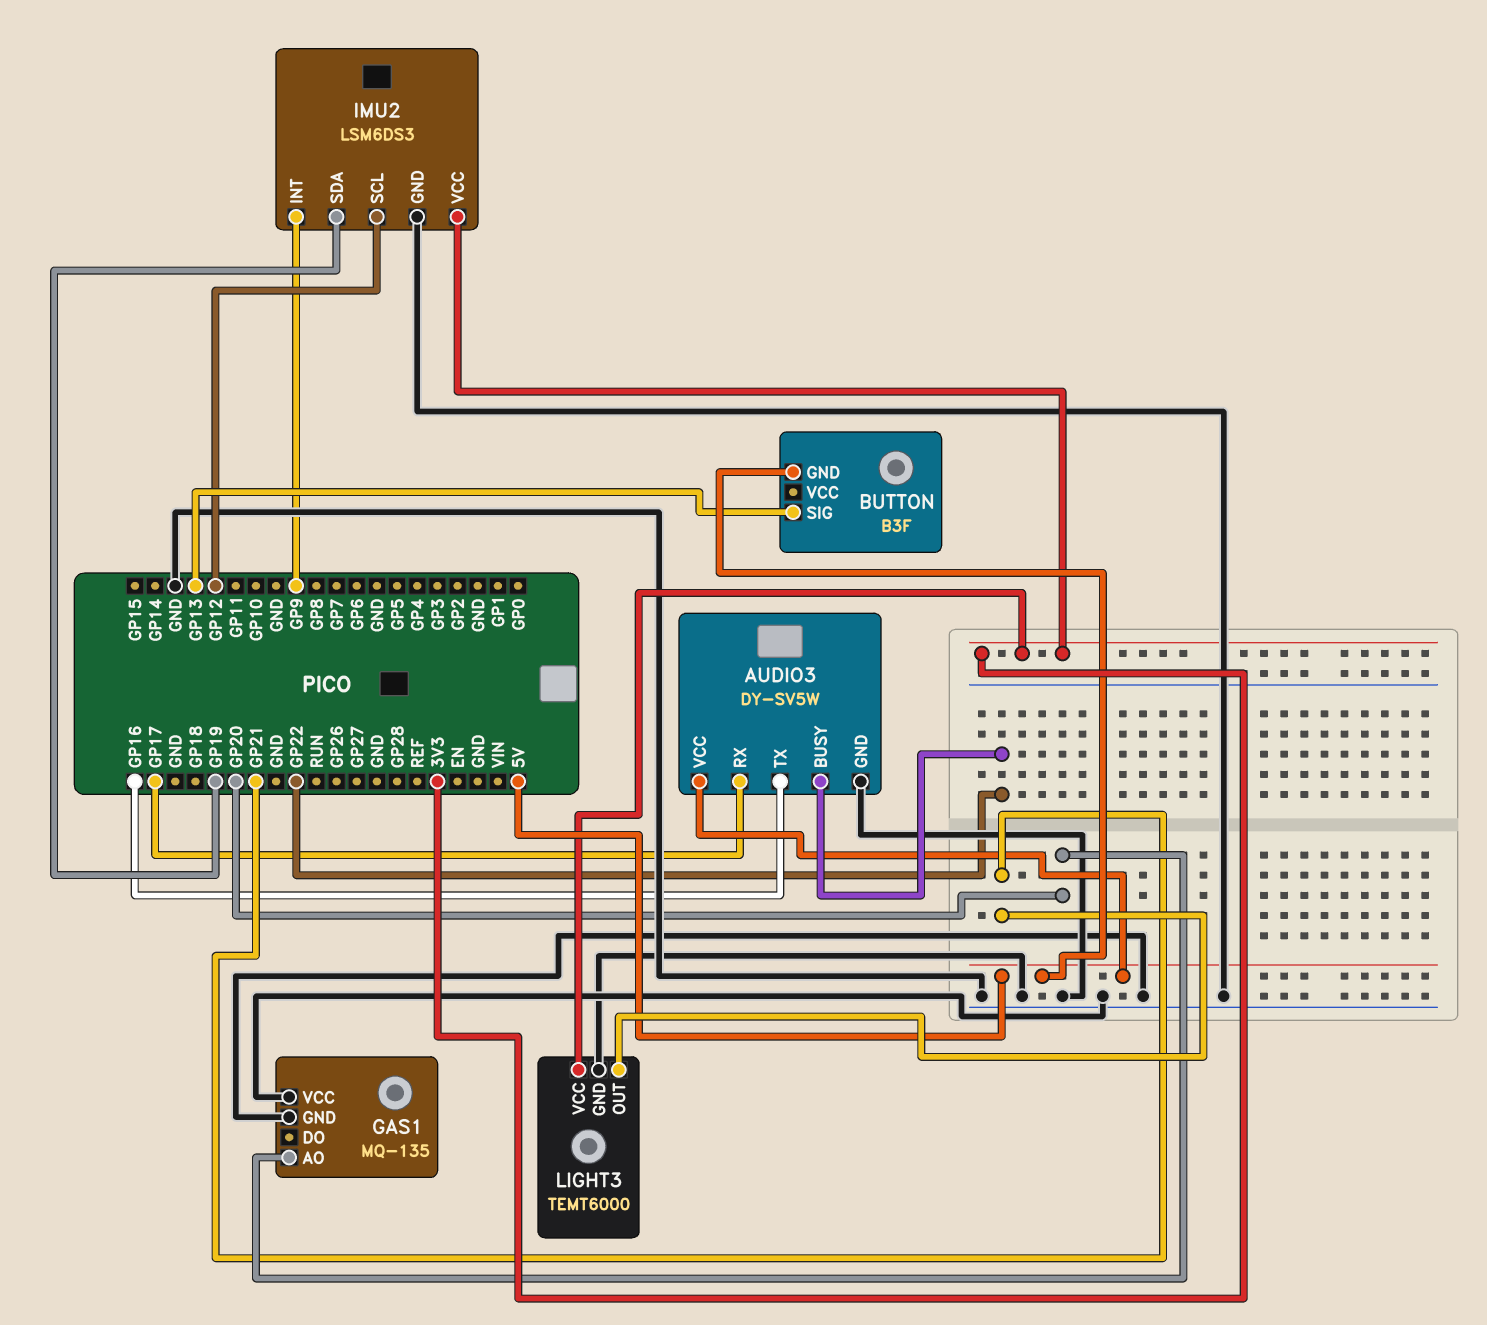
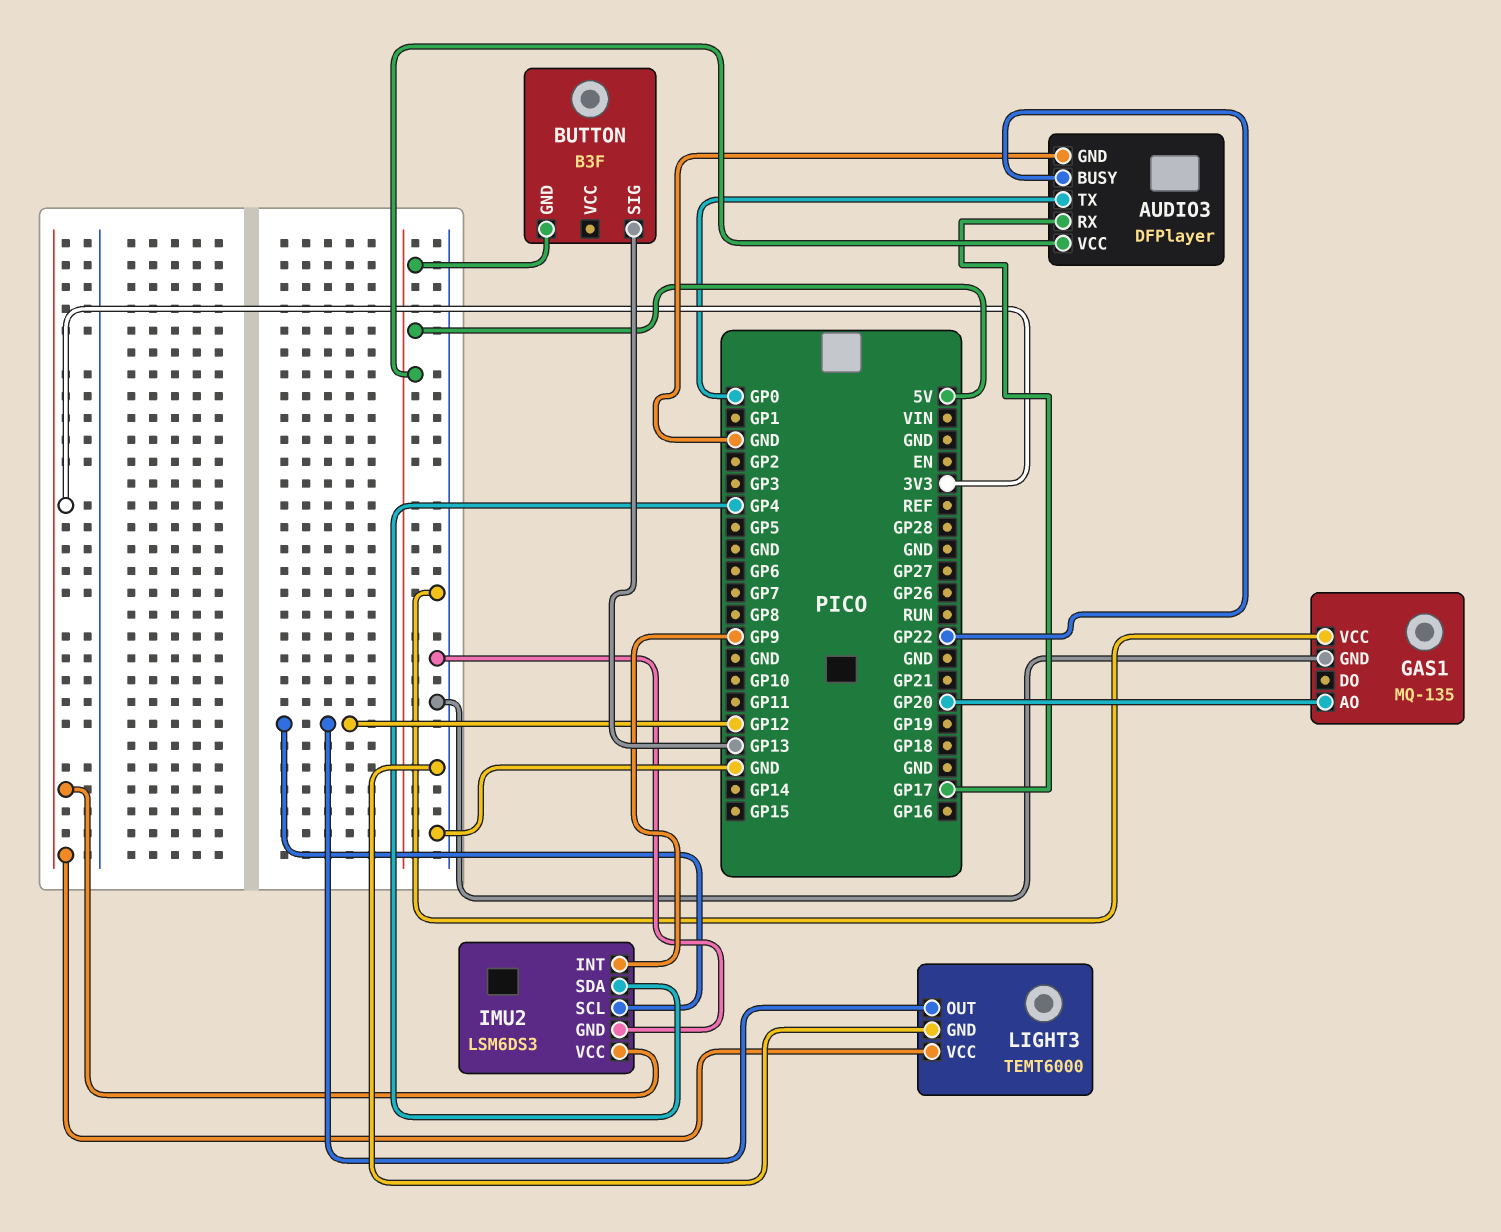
AUDIO3: DY-SV5W -> DFPlayer
AUDIO3 pin TX: GP16 -> GP0
IMU2 pin SDA: GP19 -> GP4
LIGHT3 pin OUT: GP21 -> GP12

